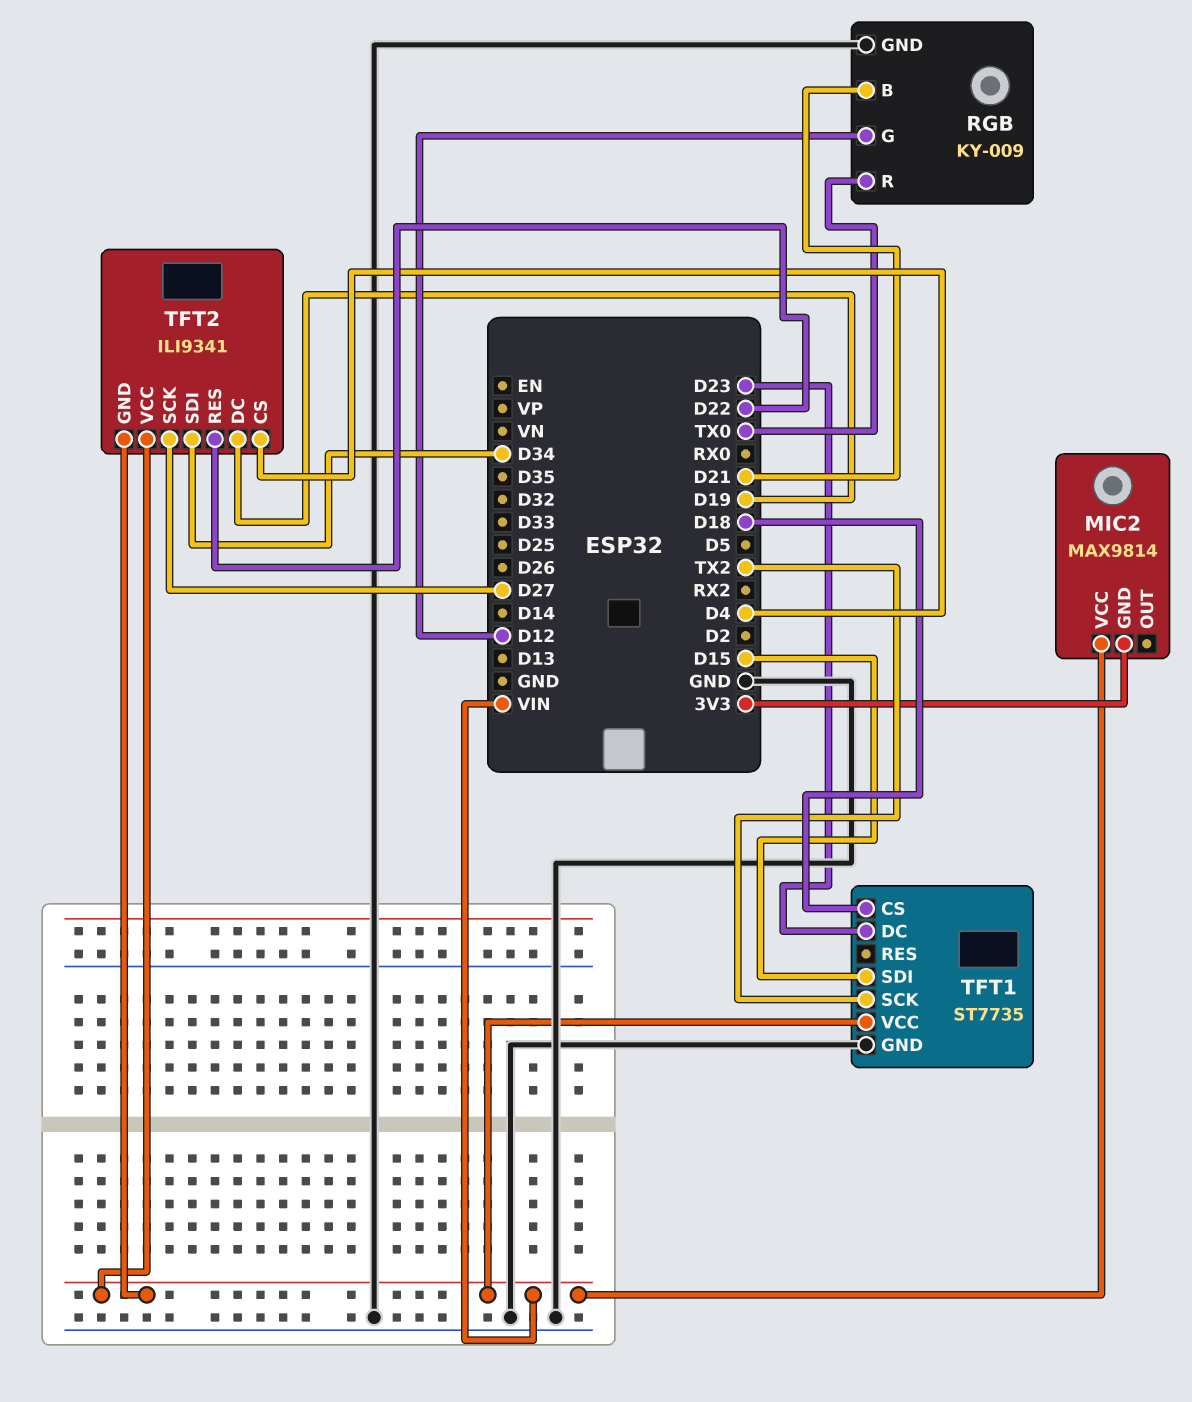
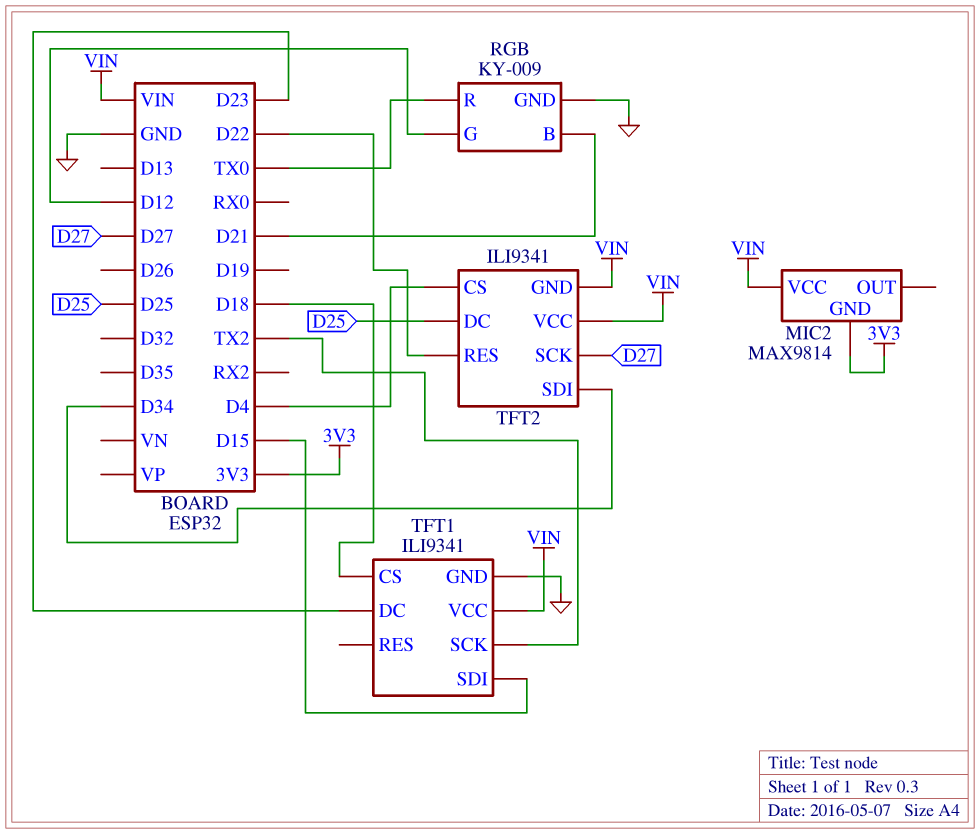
TFT1: ST7735 -> ILI9341
TFT2 pin DC: D19 -> D25

